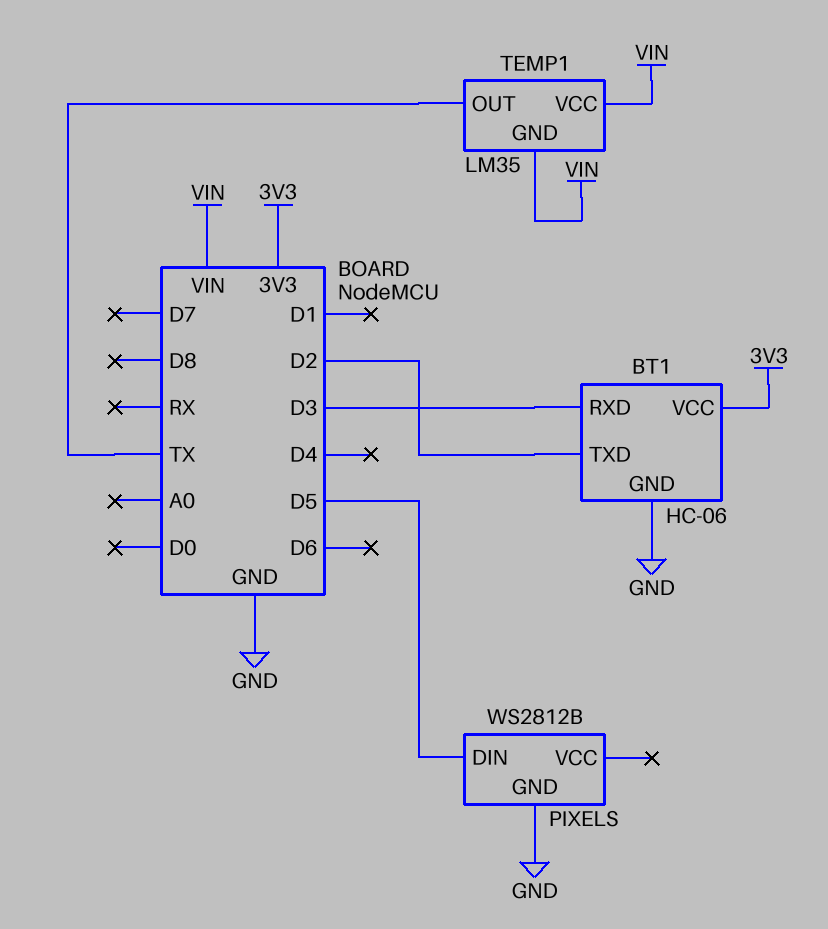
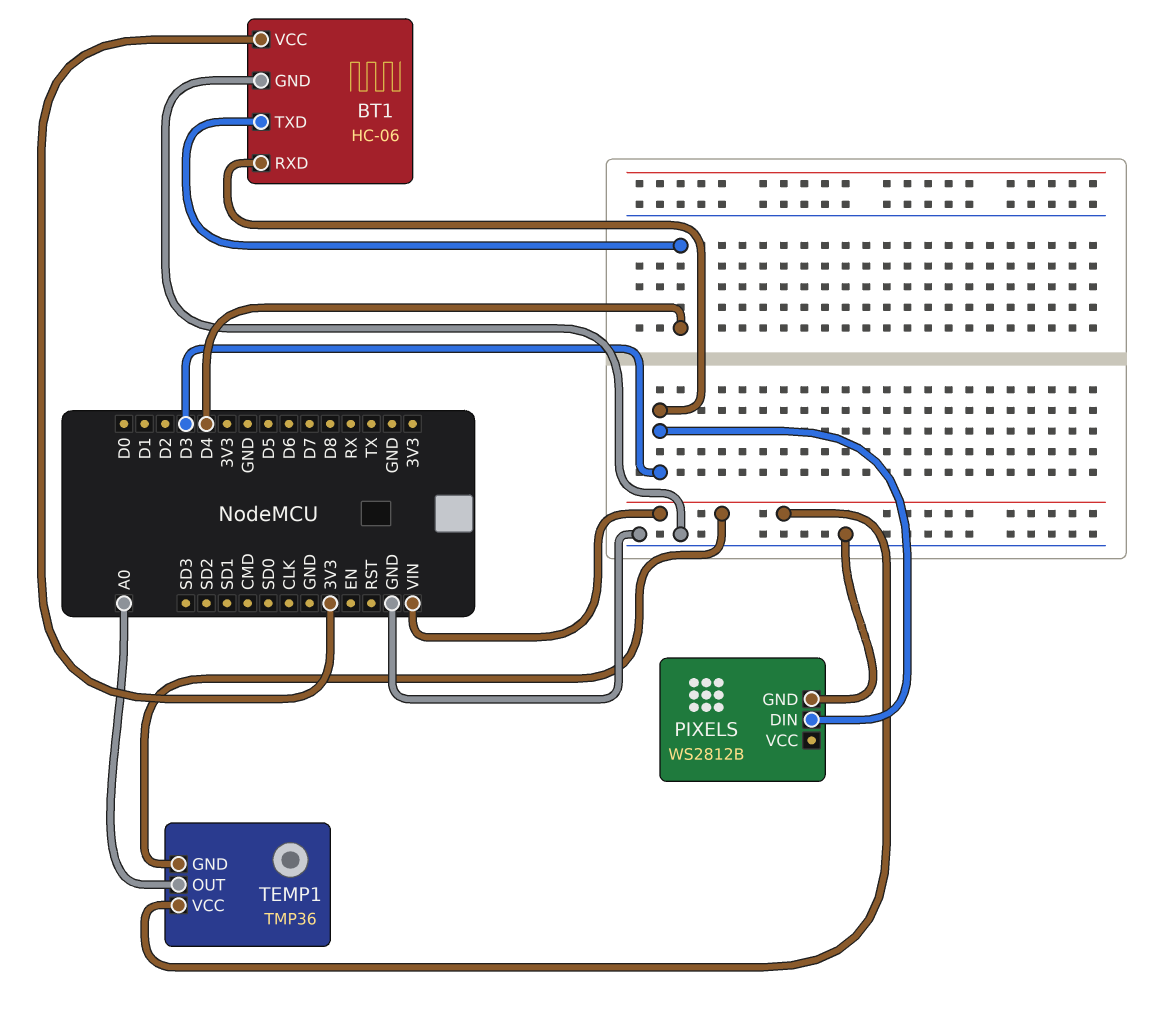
BT1 pin TXD: D2 -> D4
PIXELS pin DIN: D5 -> D3
TEMP1: LM35 -> TMP36
TEMP1 pin OUT: TX -> A0

